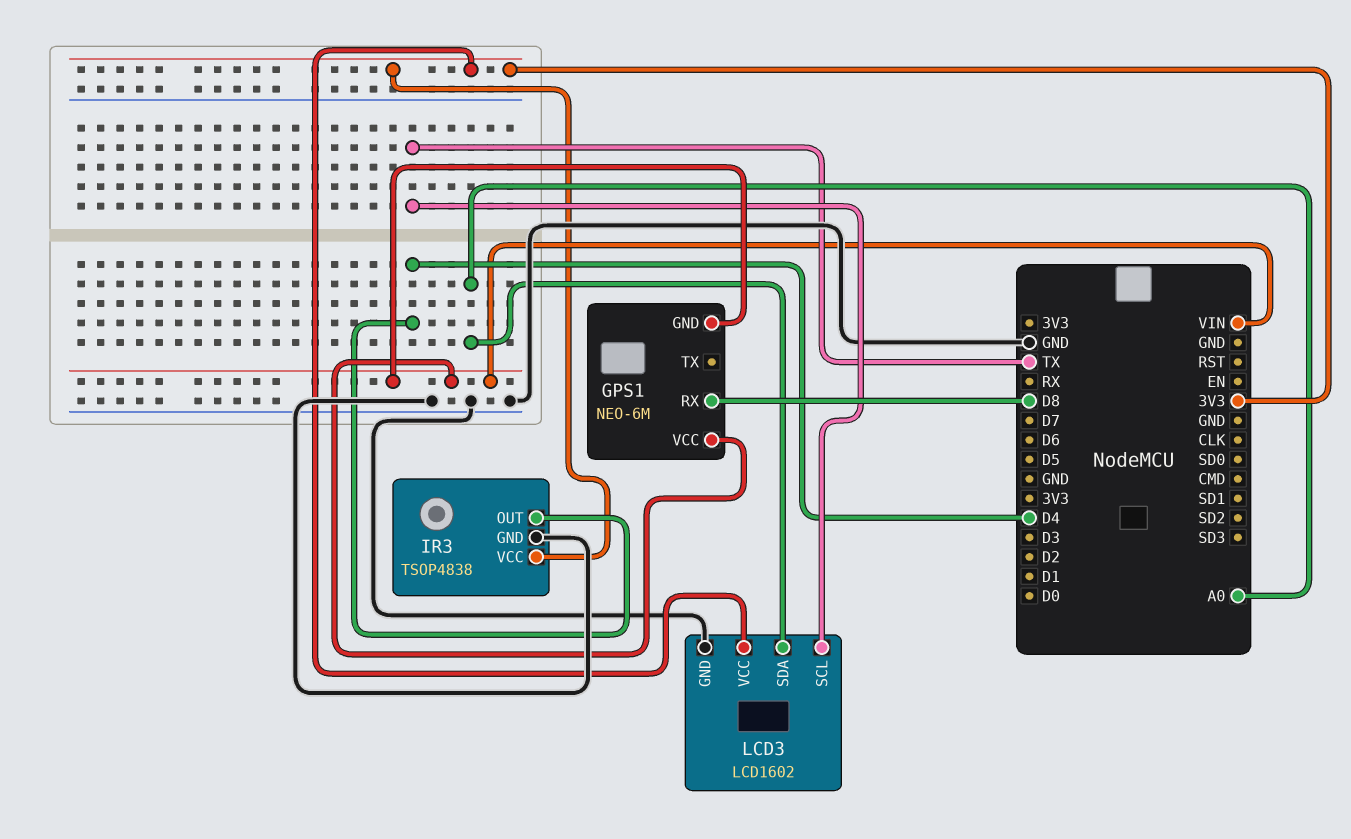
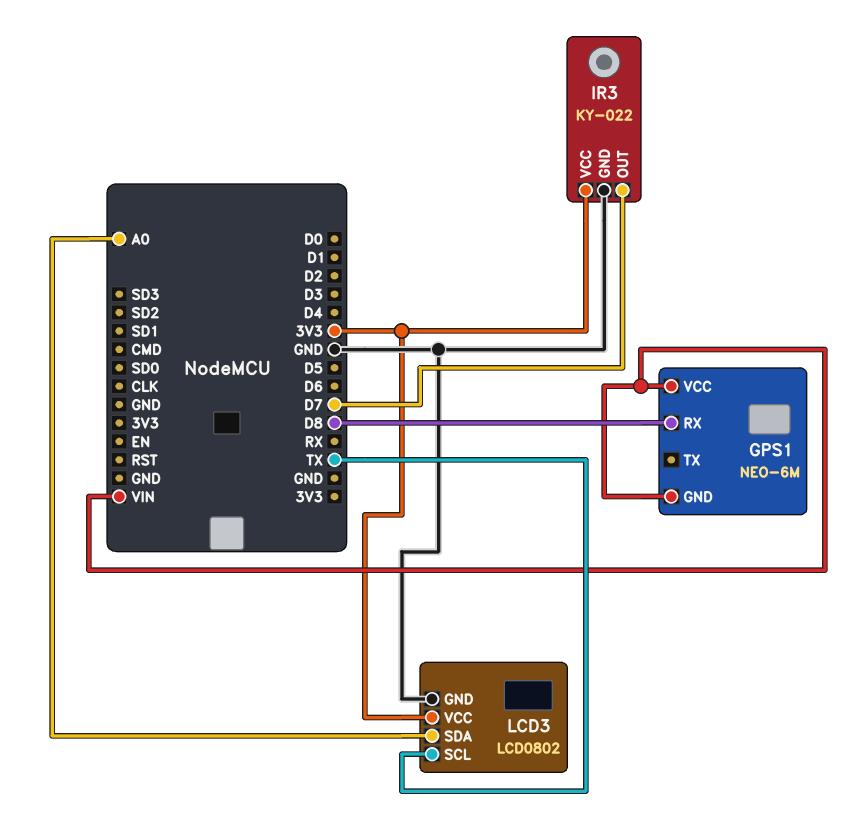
IR3: TSOP4838 -> KY-022
IR3 pin OUT: D4 -> D7
LCD3: LCD1602 -> LCD0802

